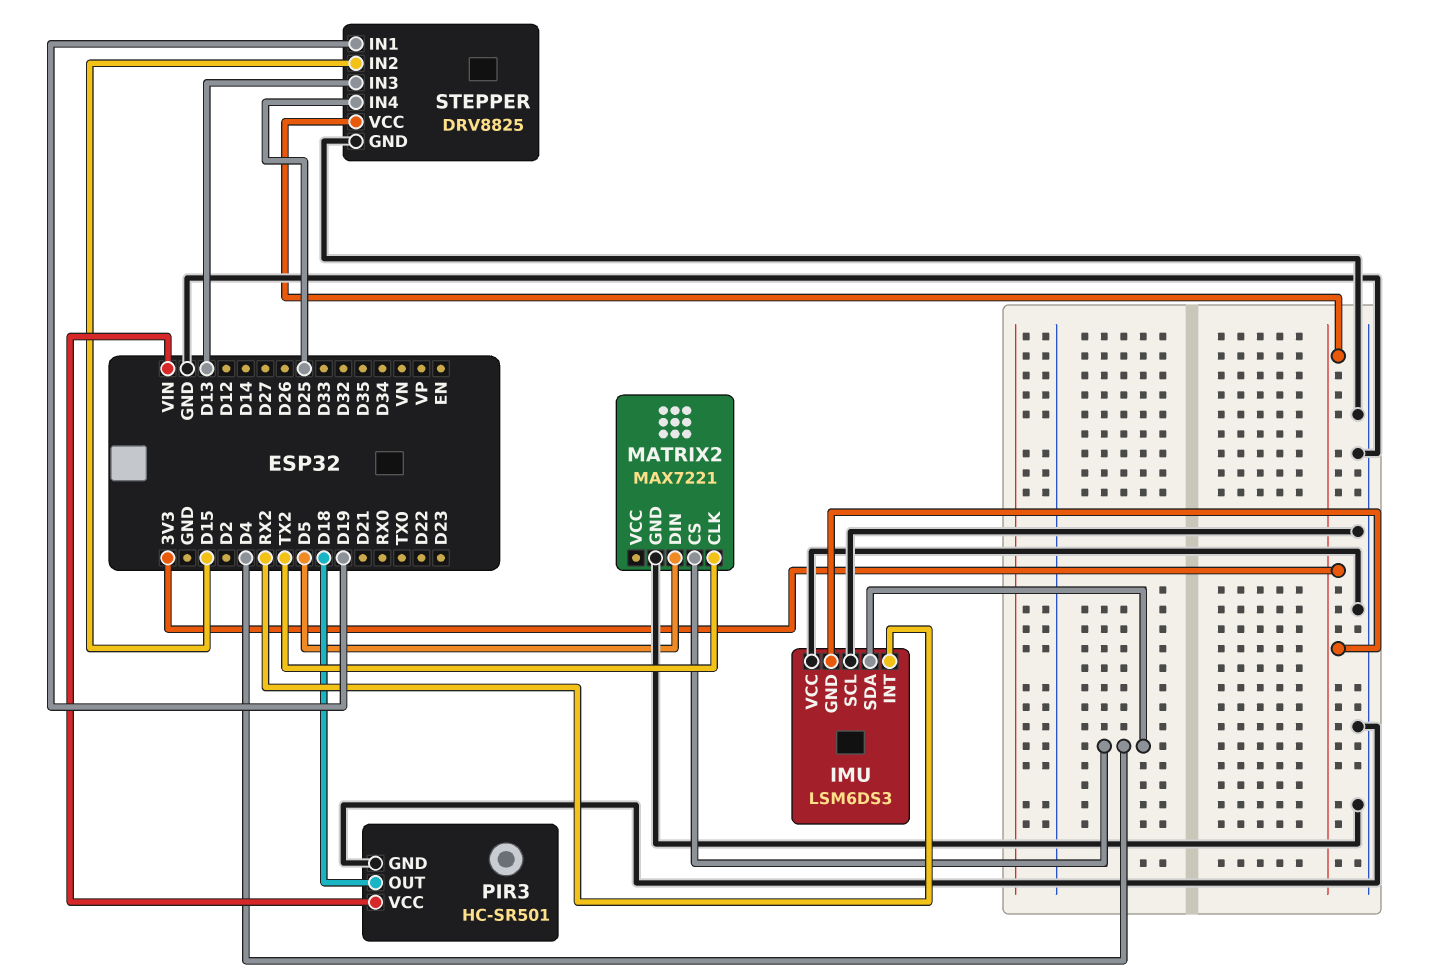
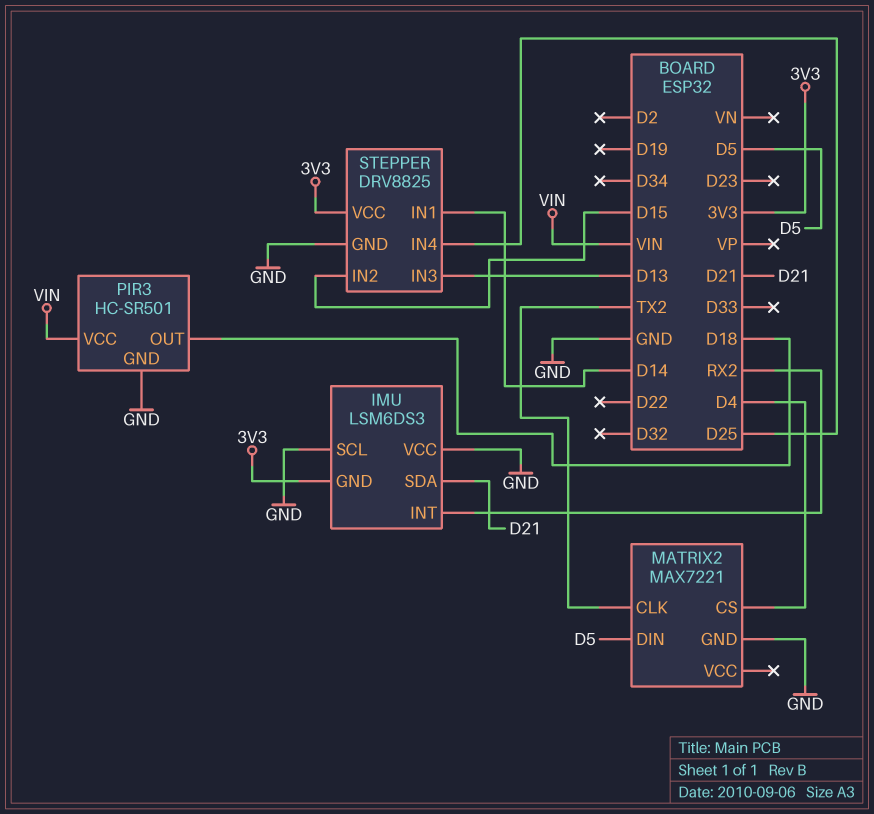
IMU pin SDA: D4 -> D21
STEPPER pin IN1: D19 -> D14

